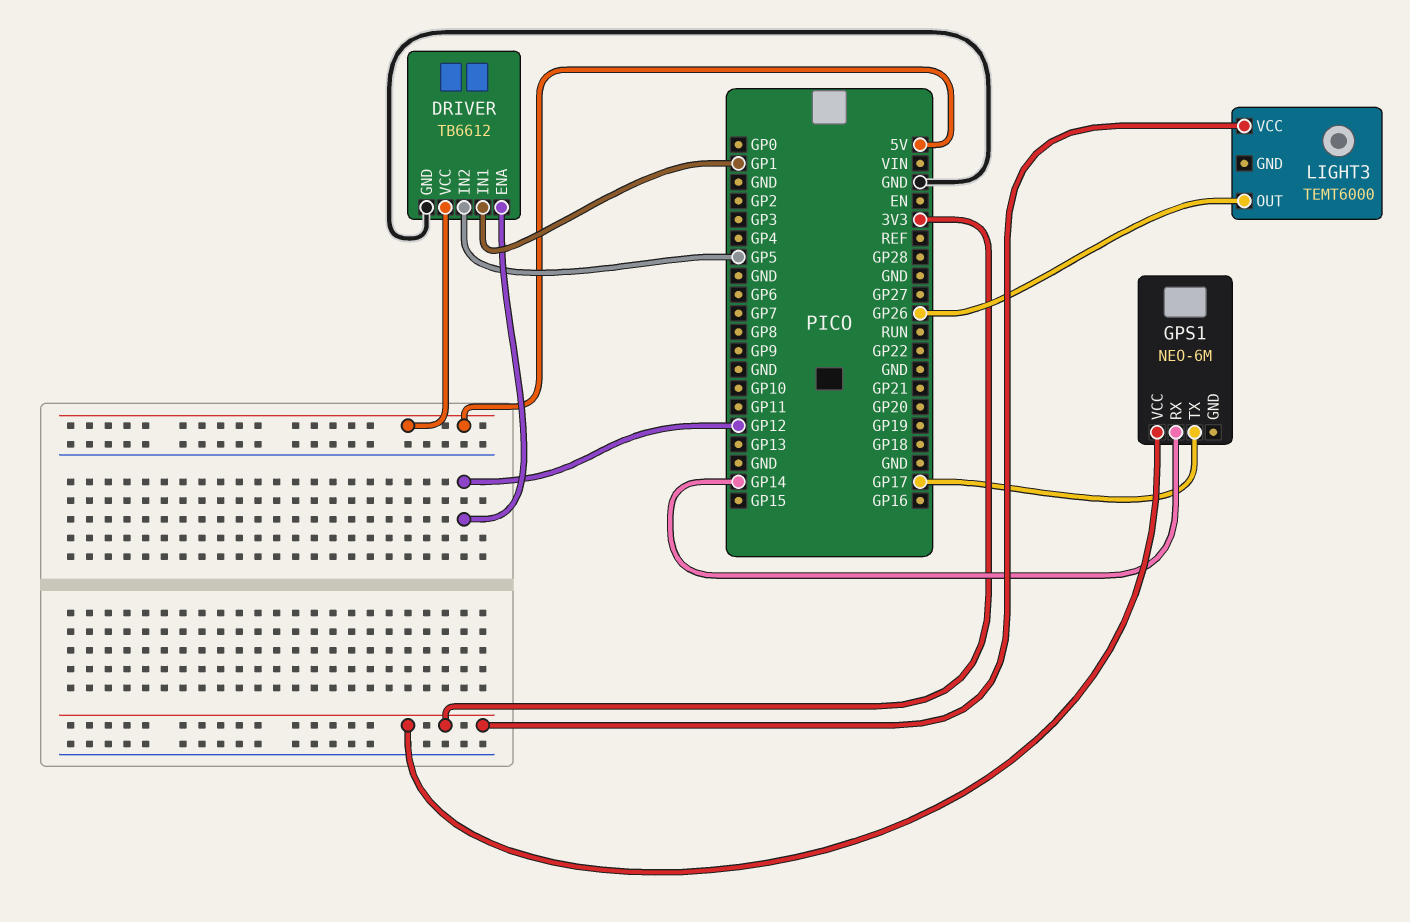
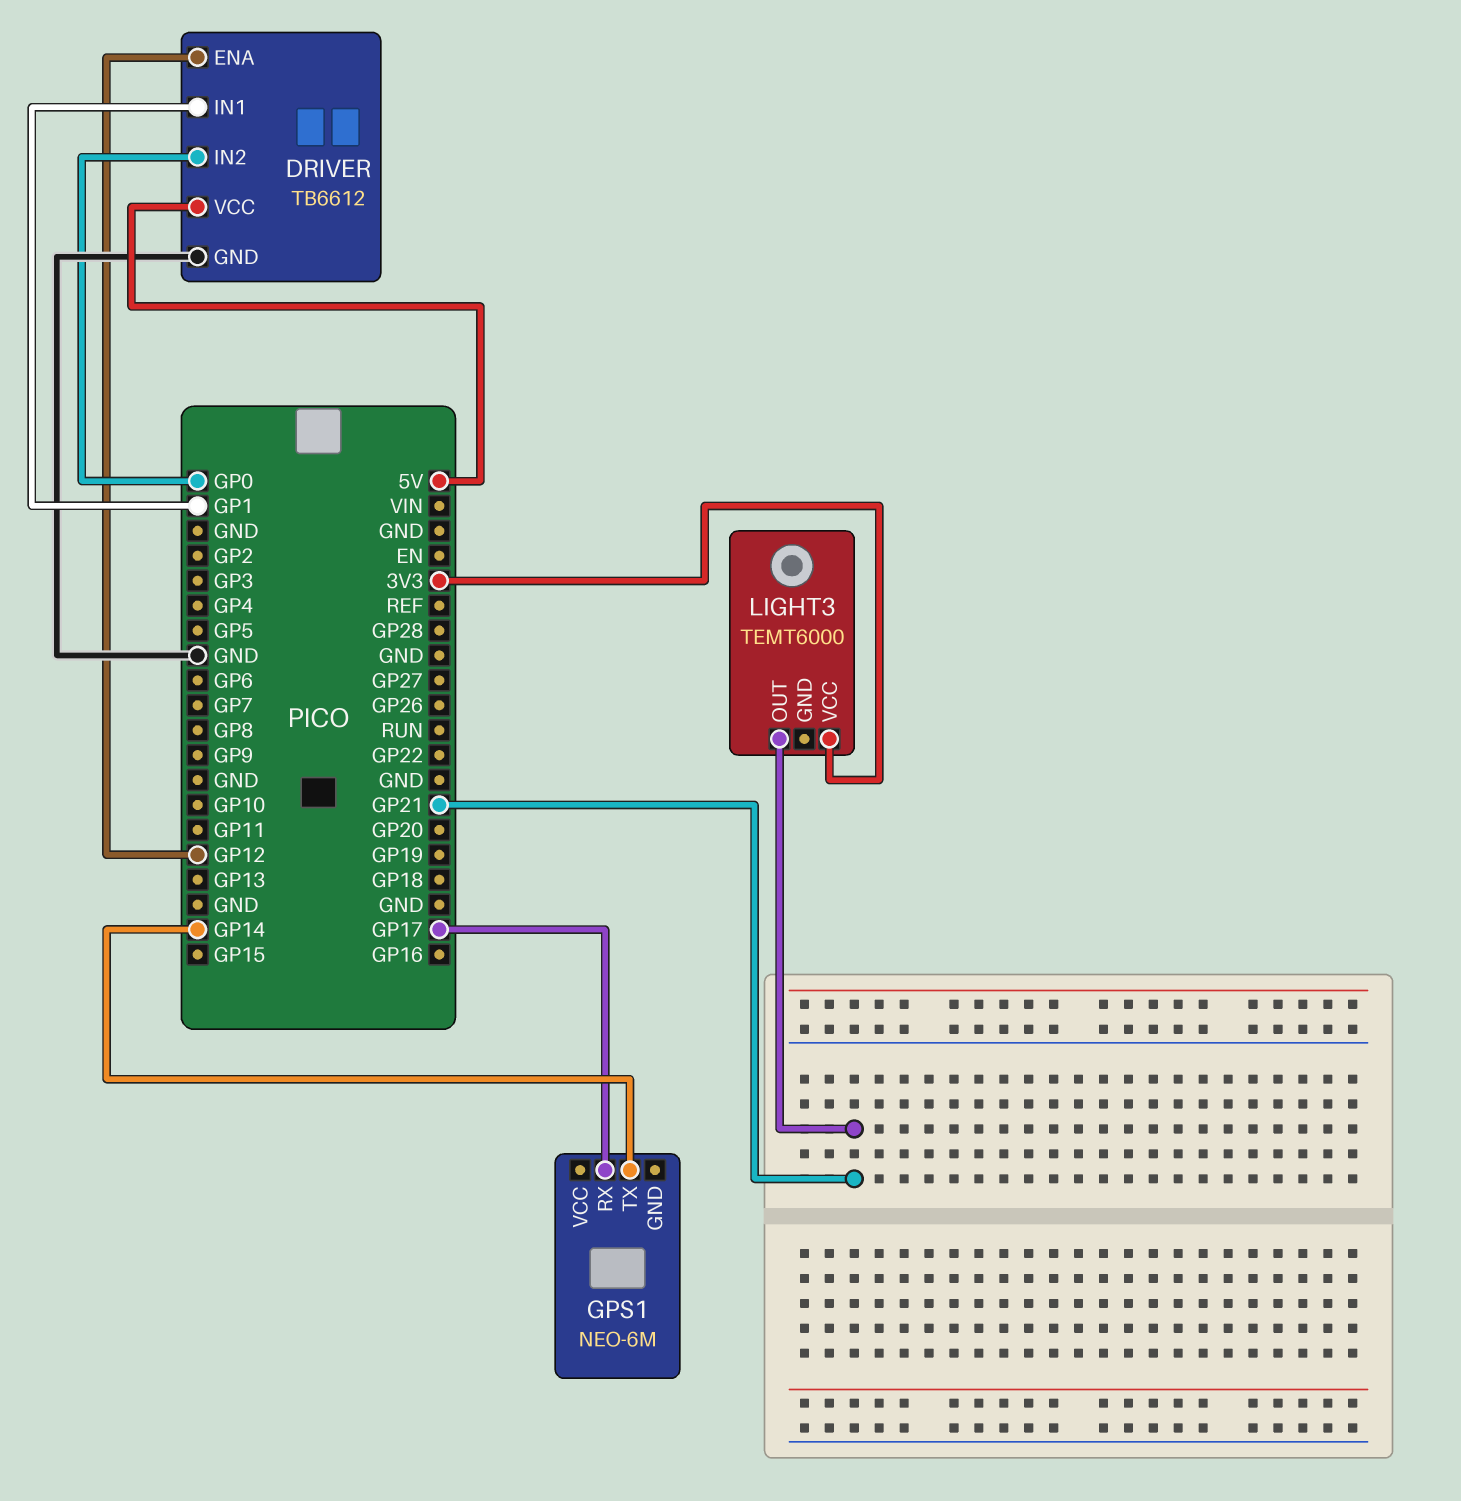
DRIVER pin IN2: GP5 -> GP0
GPS1 pin RX: GP14 -> GP17
GPS1 pin TX: GP17 -> GP14
GPS1 pin VCC: 3V3 -> none
LIGHT3 pin OUT: GP26 -> GP21

